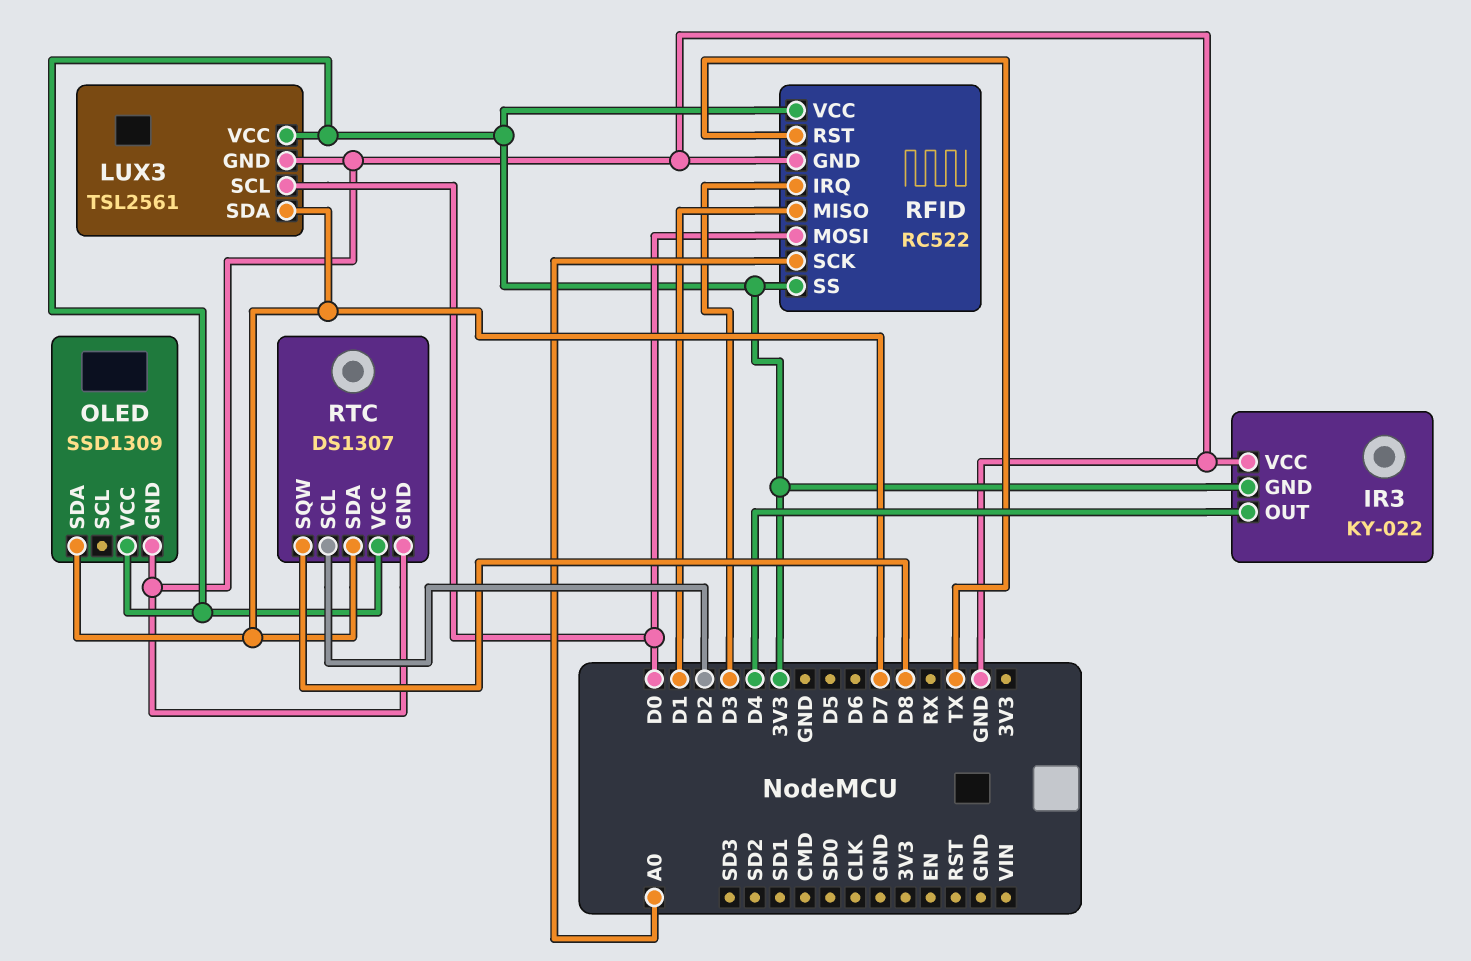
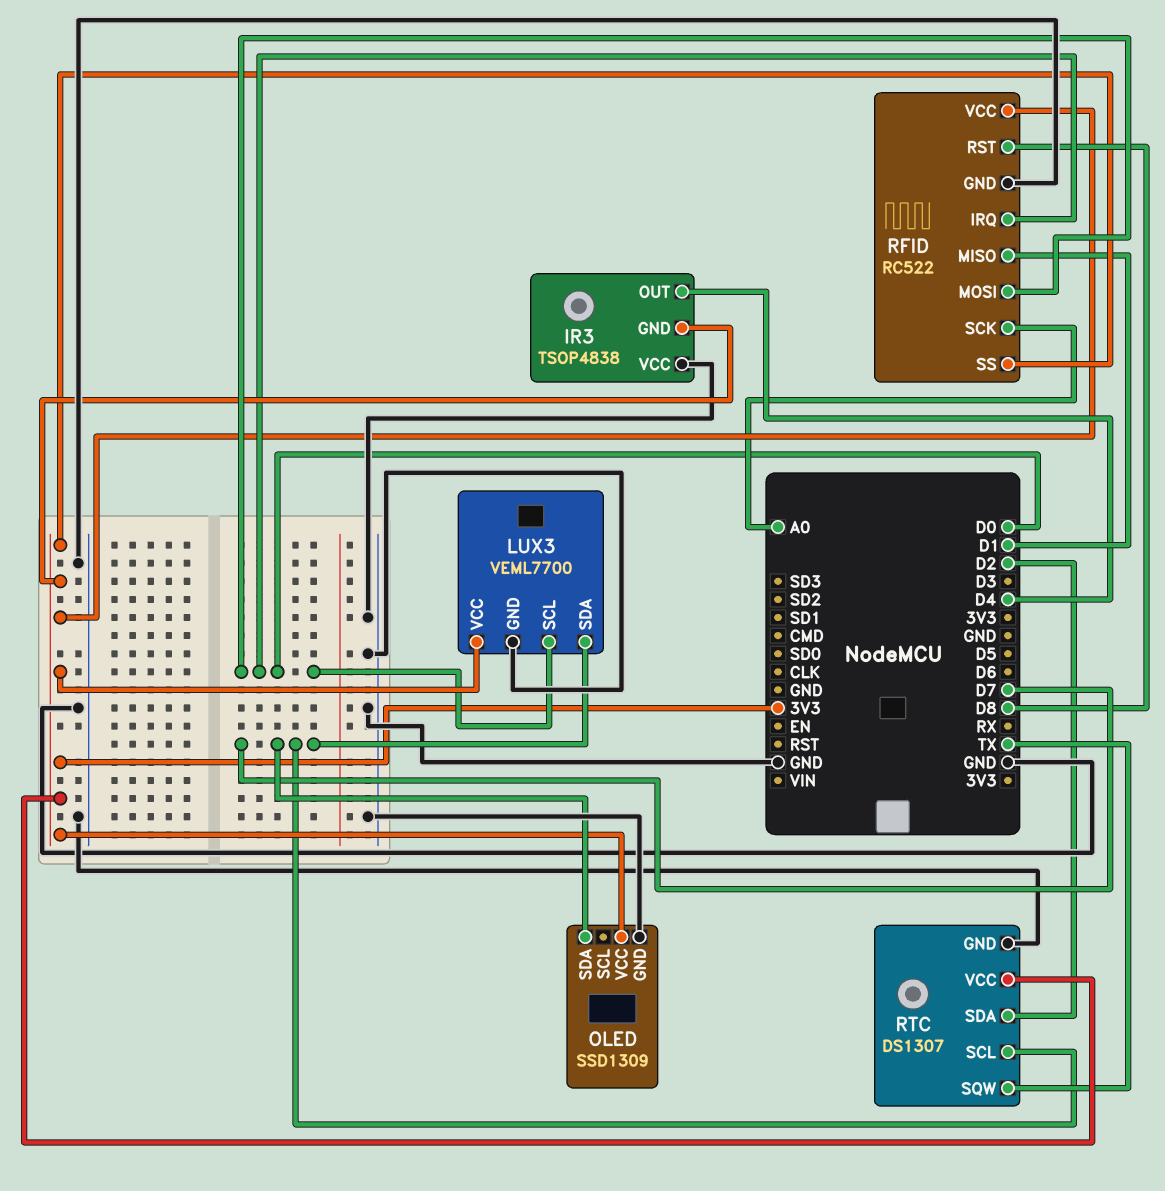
IR3: KY-022 -> TSOP4838
LUX3: TSL2561 -> VEML7700
RFID pin IRQ: D3 -> D0
RFID pin RST: TX -> D8
RTC pin SCL: D2 -> D7
RTC pin SDA: D7 -> D2
RTC pin SQW: D8 -> TX

